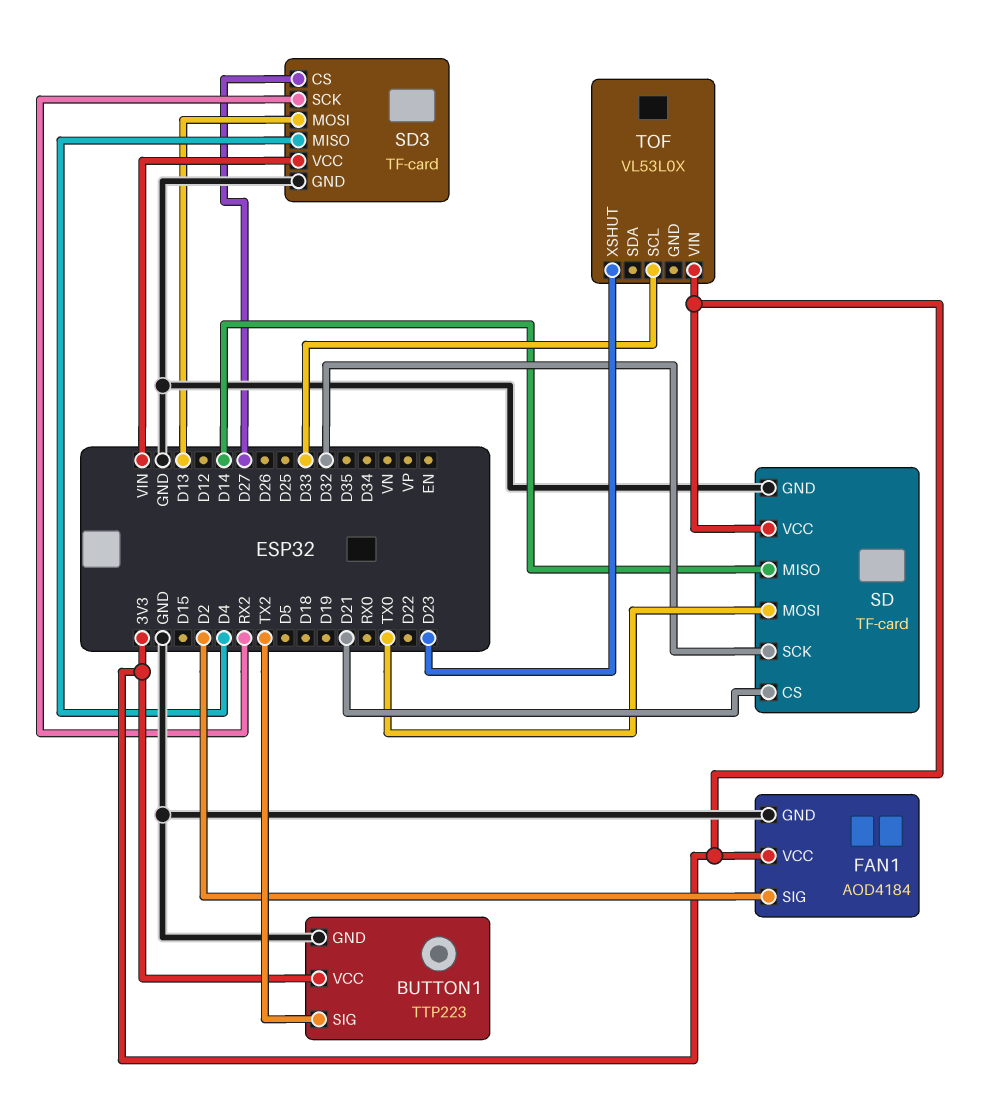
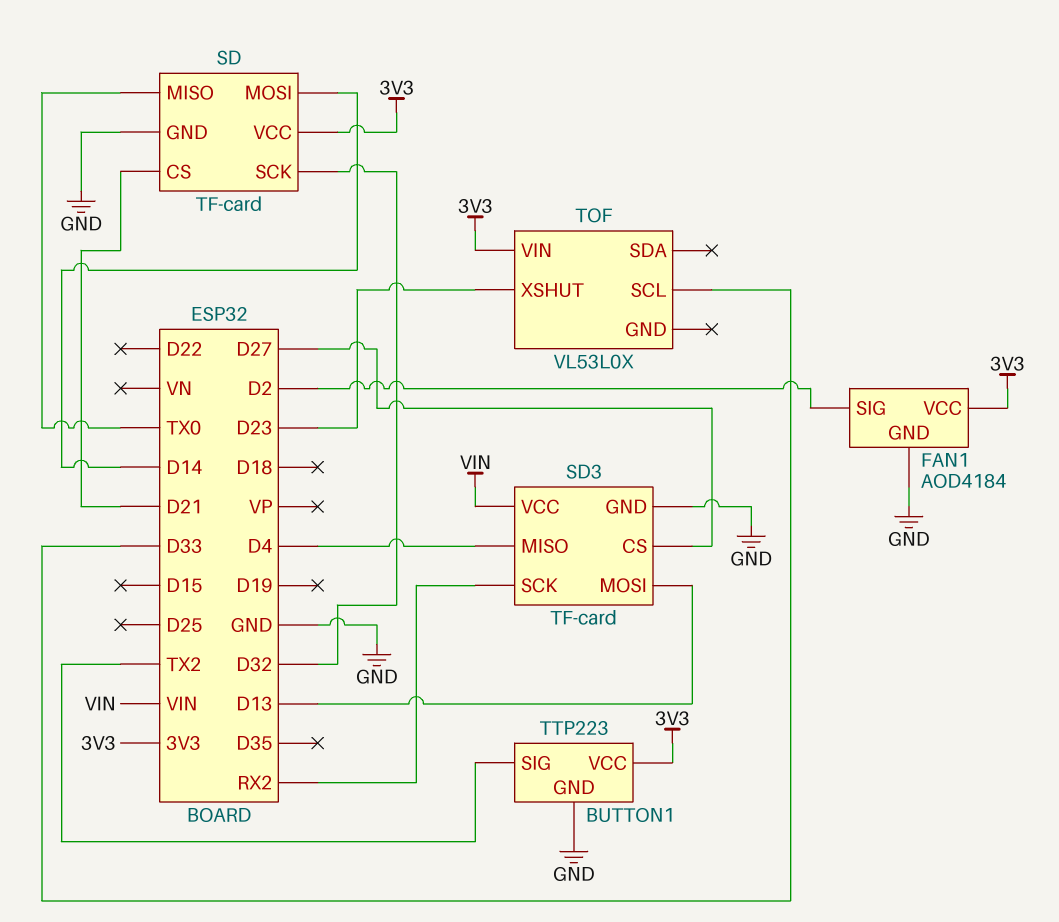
SD pin MISO: D14 -> TX0
SD pin MOSI: TX0 -> D14

